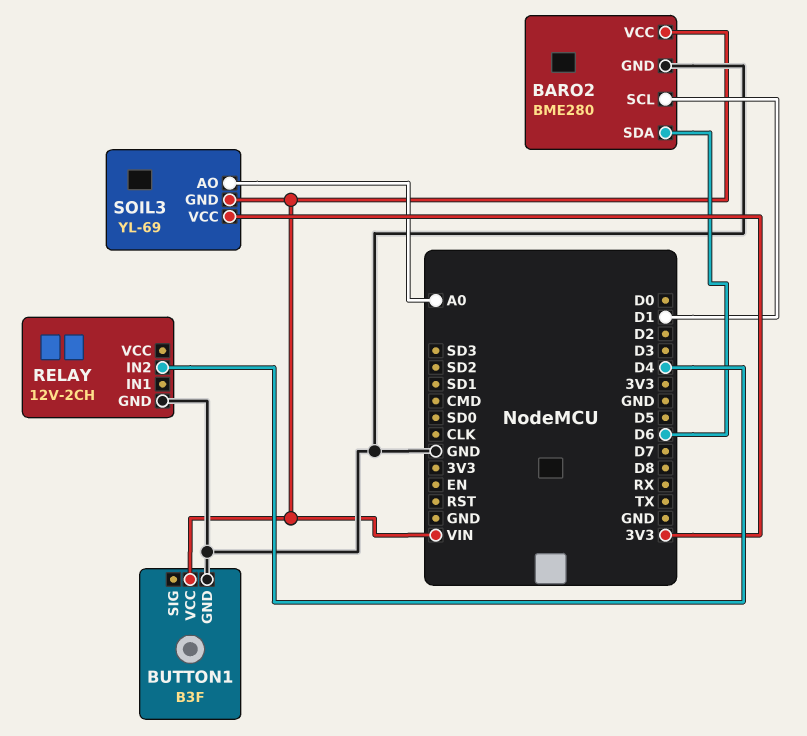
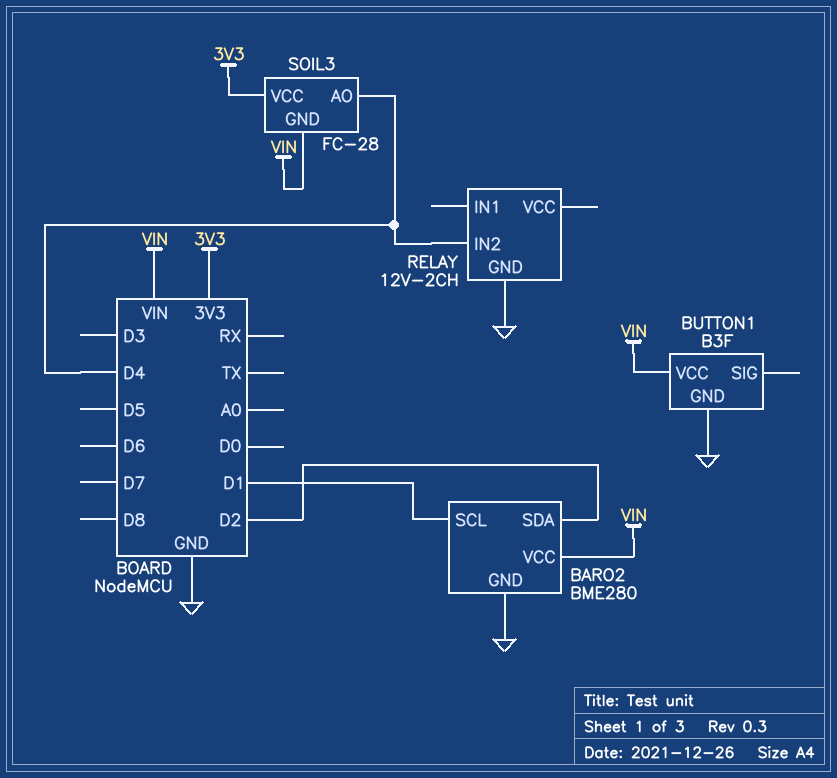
BARO2 pin SDA: D6 -> D2
SOIL3: YL-69 -> FC-28
SOIL3 pin AO: A0 -> D4

